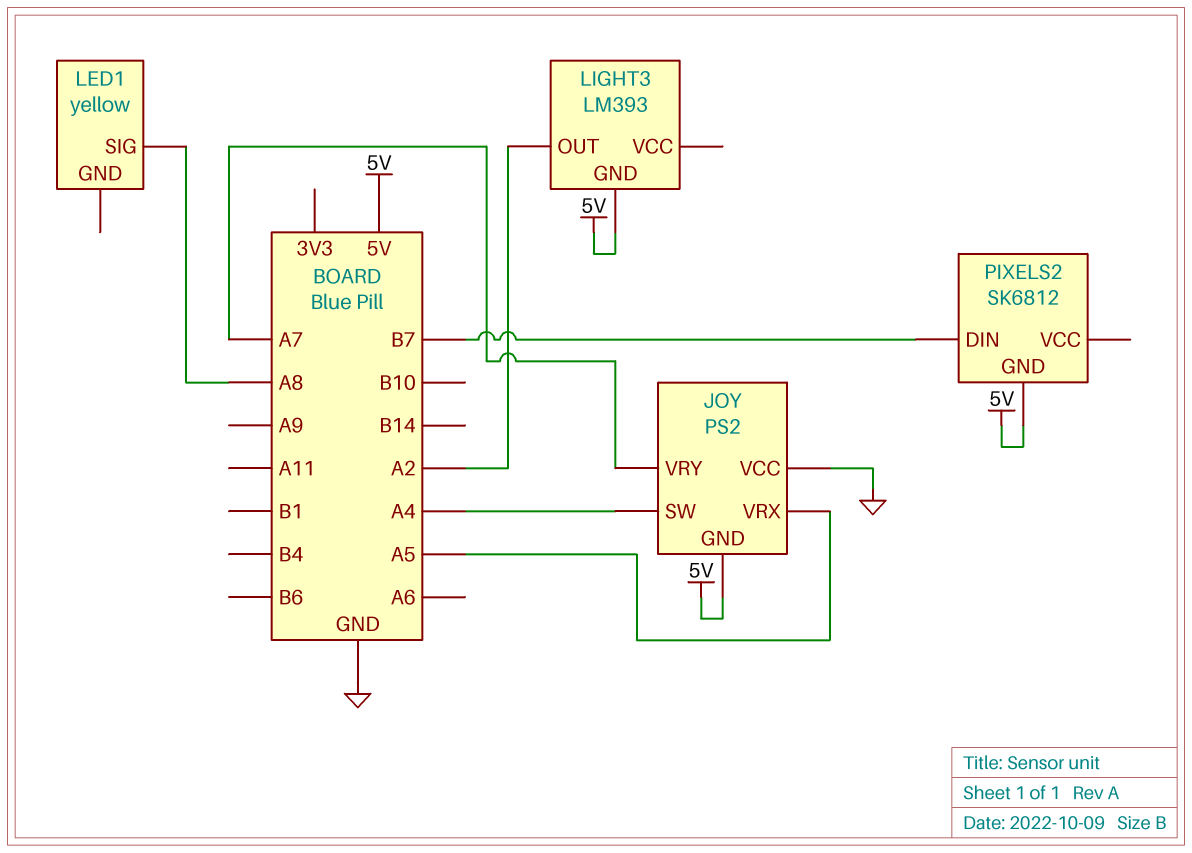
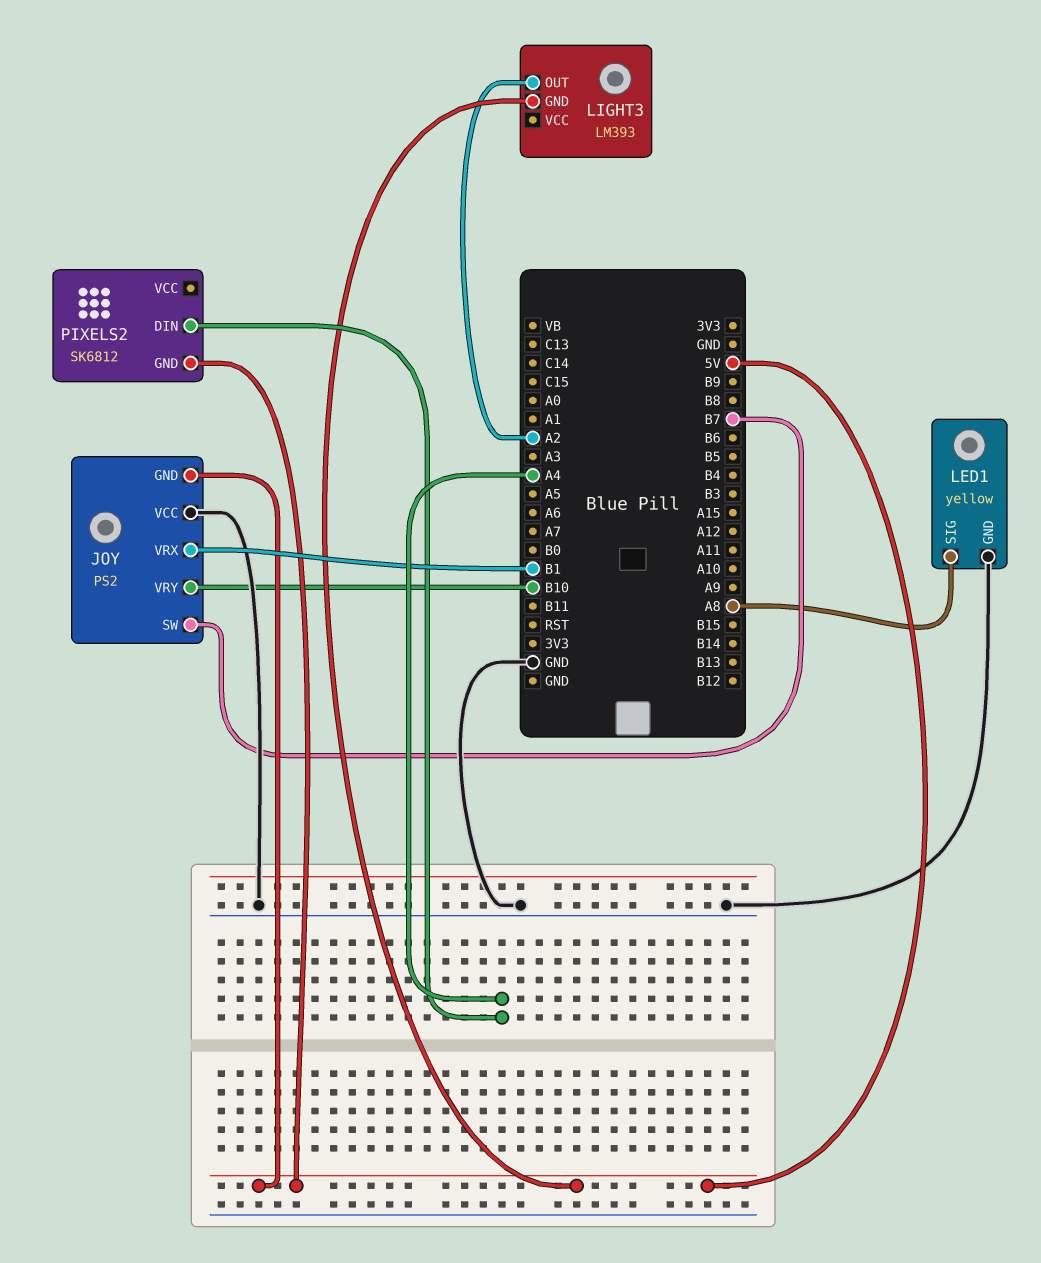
JOY pin SW: A4 -> B7
JOY pin VRX: A5 -> B1
JOY pin VRY: A7 -> B10
LED1 pin GND: none -> GND
PIXELS2 pin DIN: B7 -> A4

